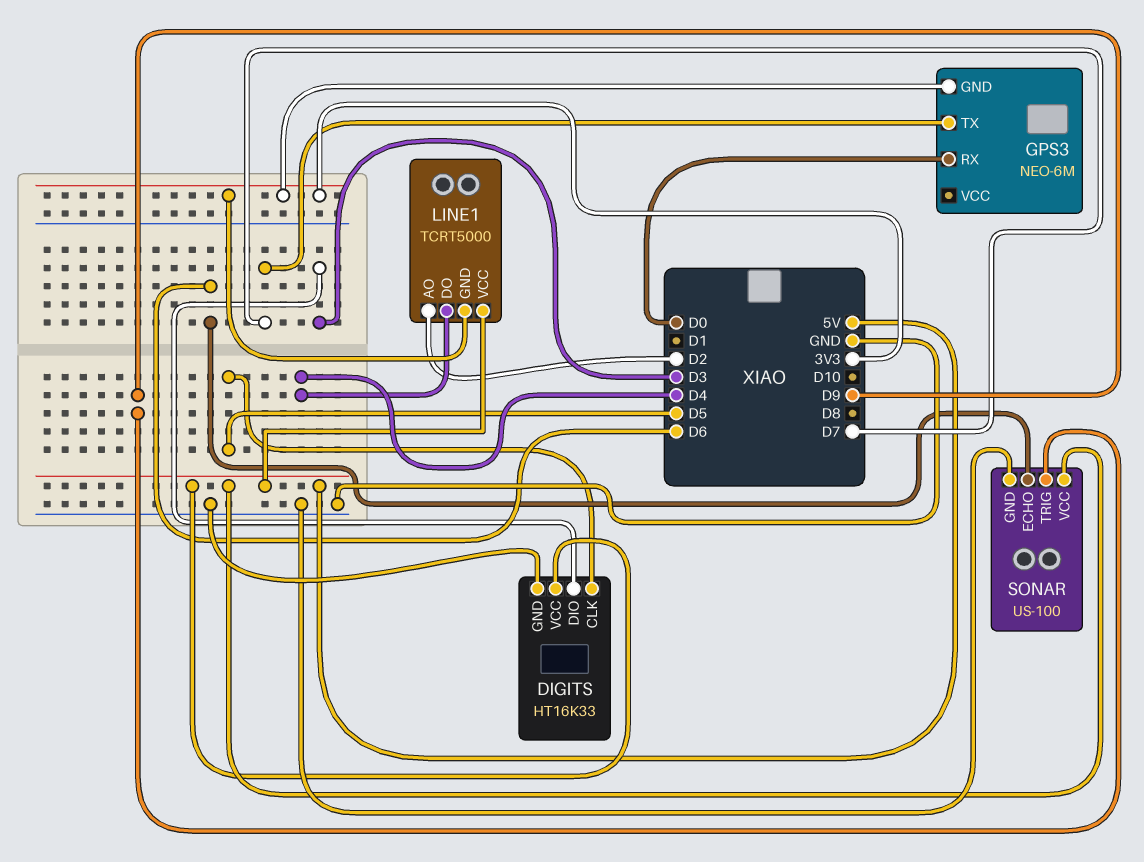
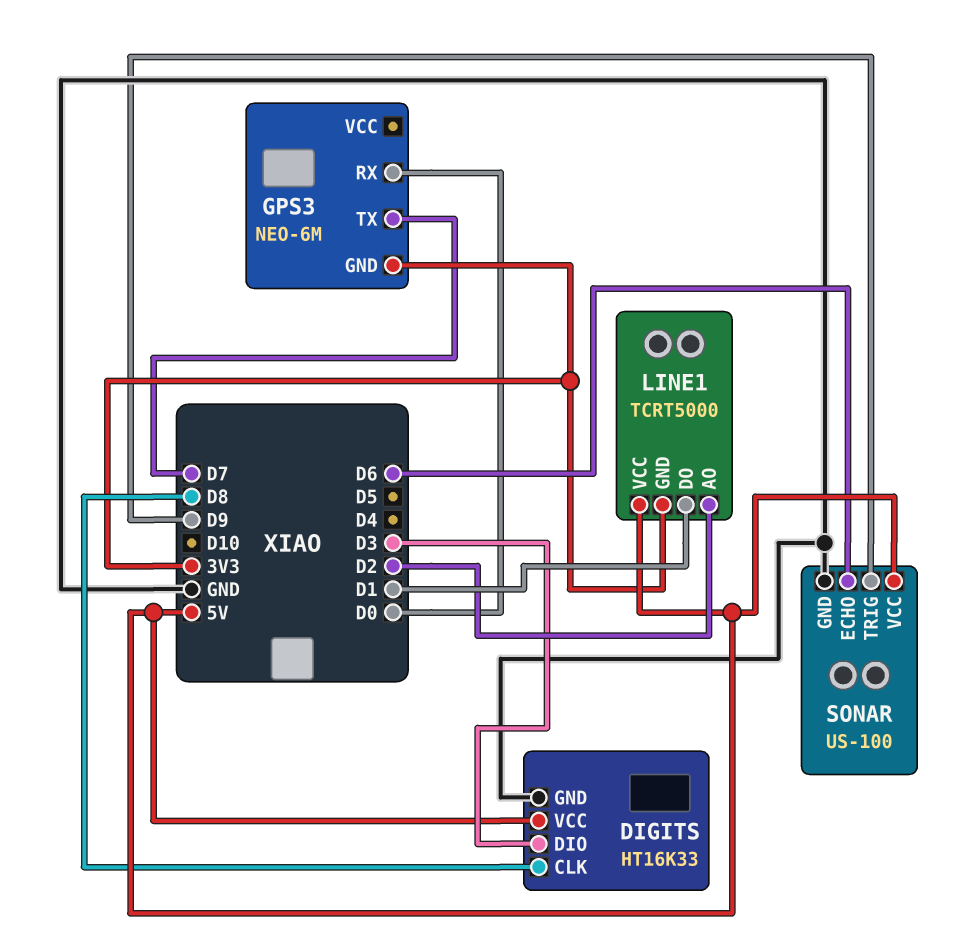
DIGITS pin CLK: D5 -> D8
LINE1 pin DO: D4 -> D1

